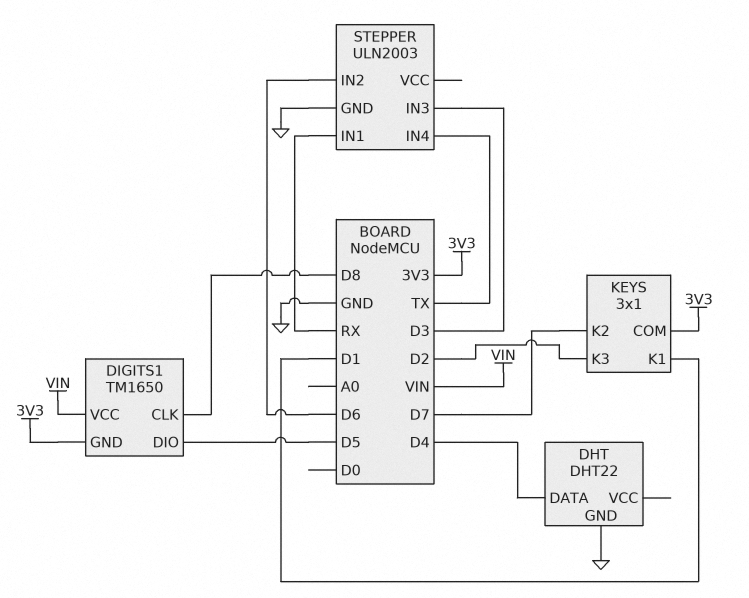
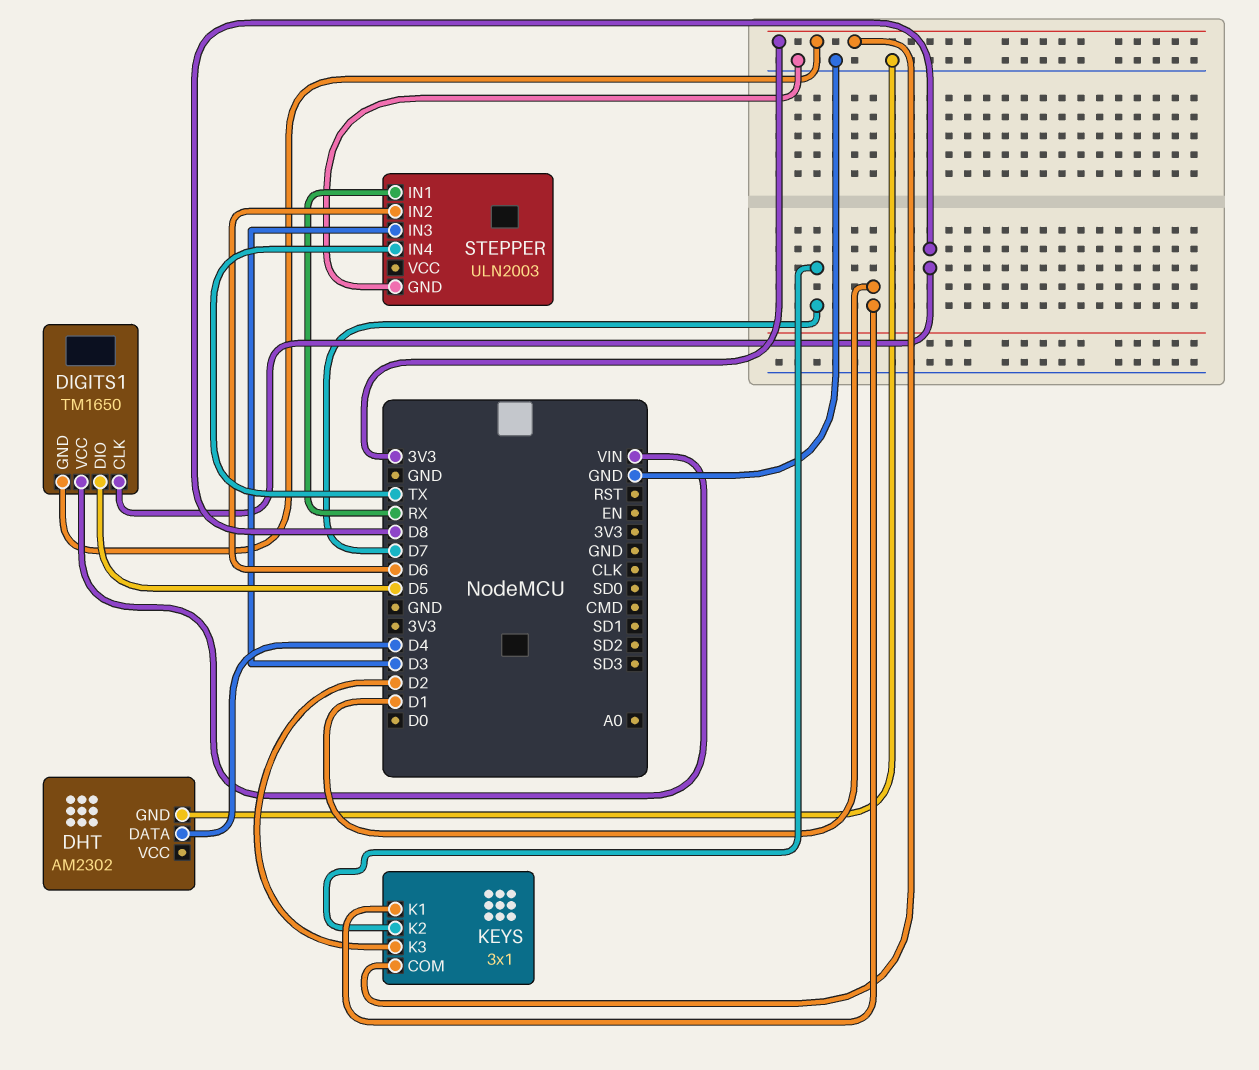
DHT: DHT22 -> AM2302

